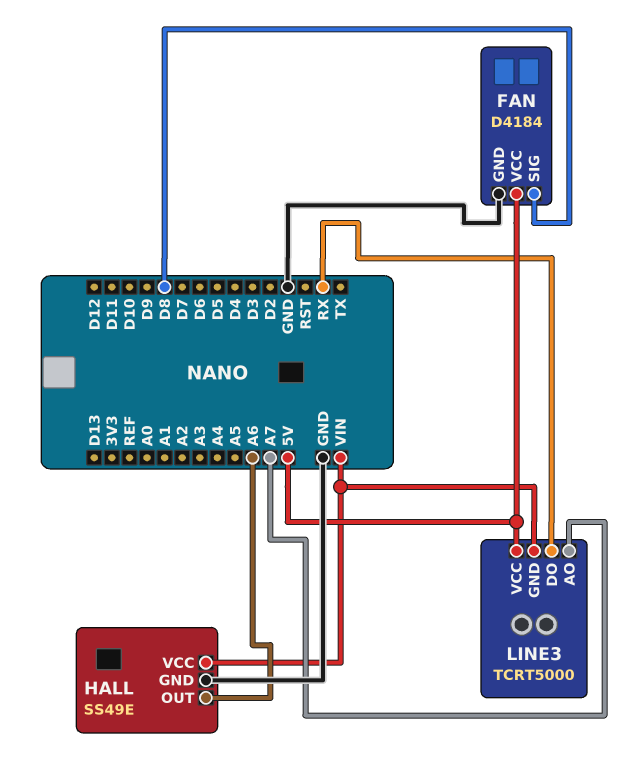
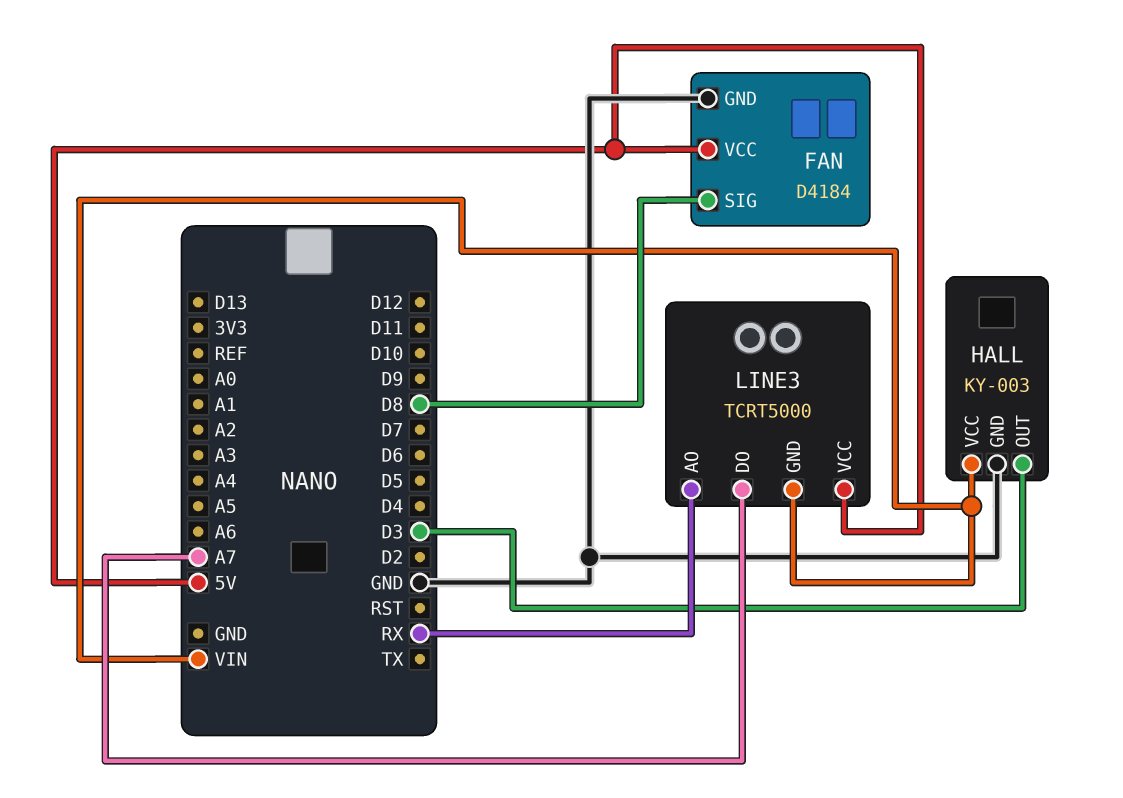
HALL: SS49E -> KY-003
HALL pin OUT: A6 -> D3
LINE3 pin AO: A7 -> RX
LINE3 pin DO: RX -> A7

